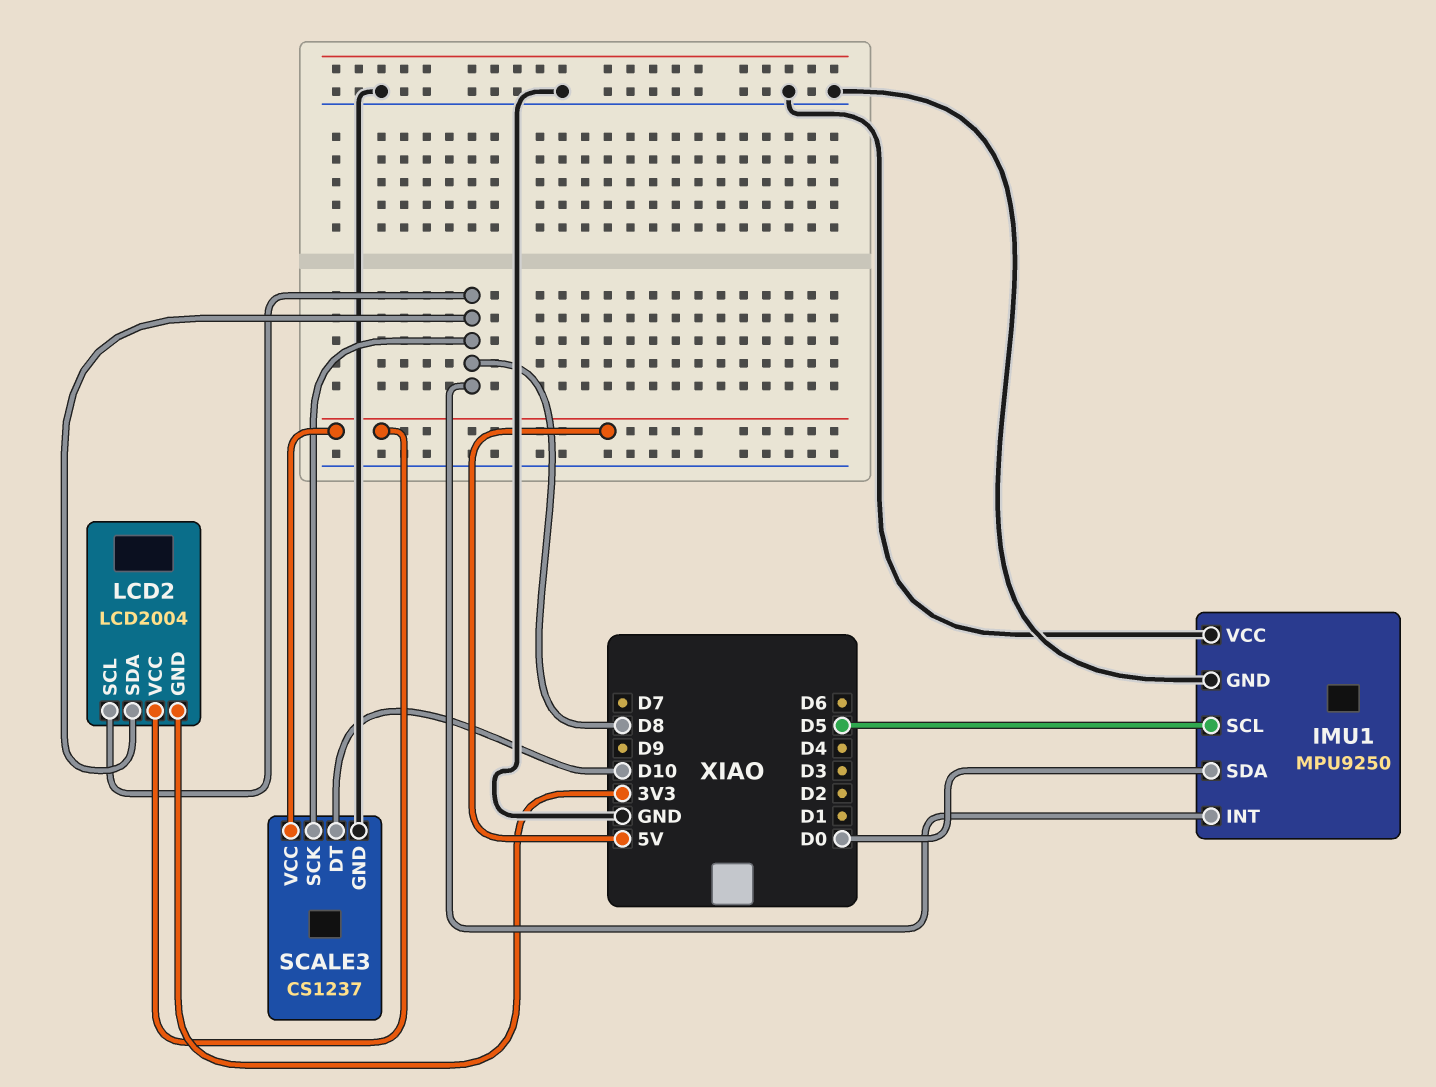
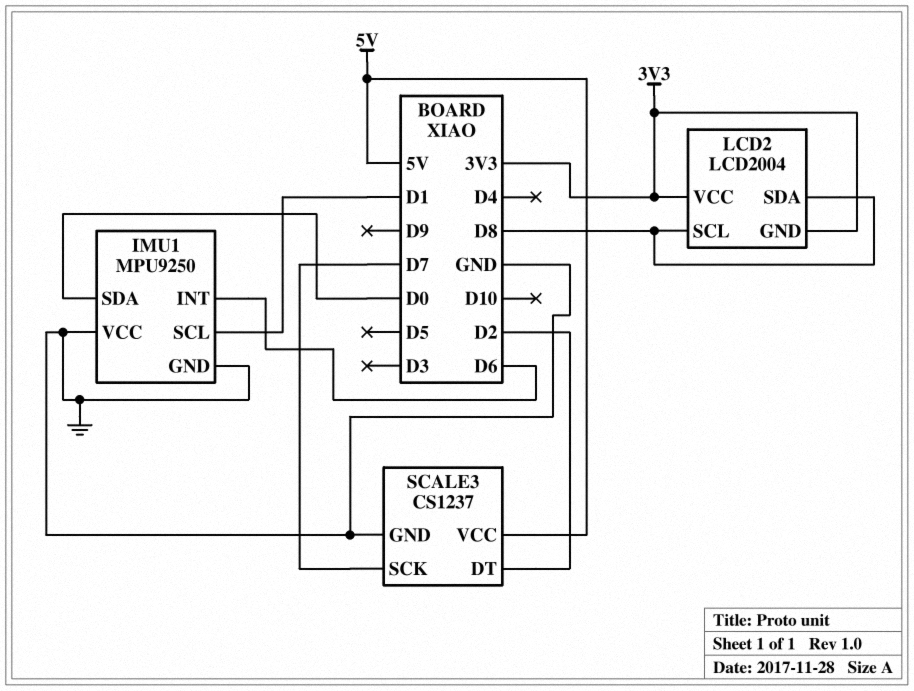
IMU1 pin INT: D8 -> D6
IMU1 pin SCL: D5 -> D1
LCD2 pin VCC: 5V -> 3V3
SCALE3 pin DT: D10 -> D2
SCALE3 pin SCK: D8 -> D7

